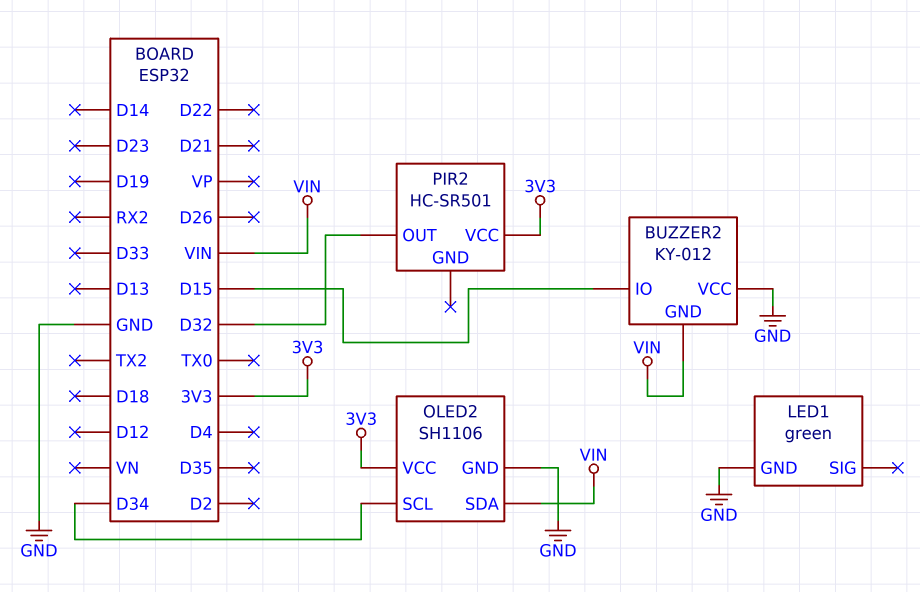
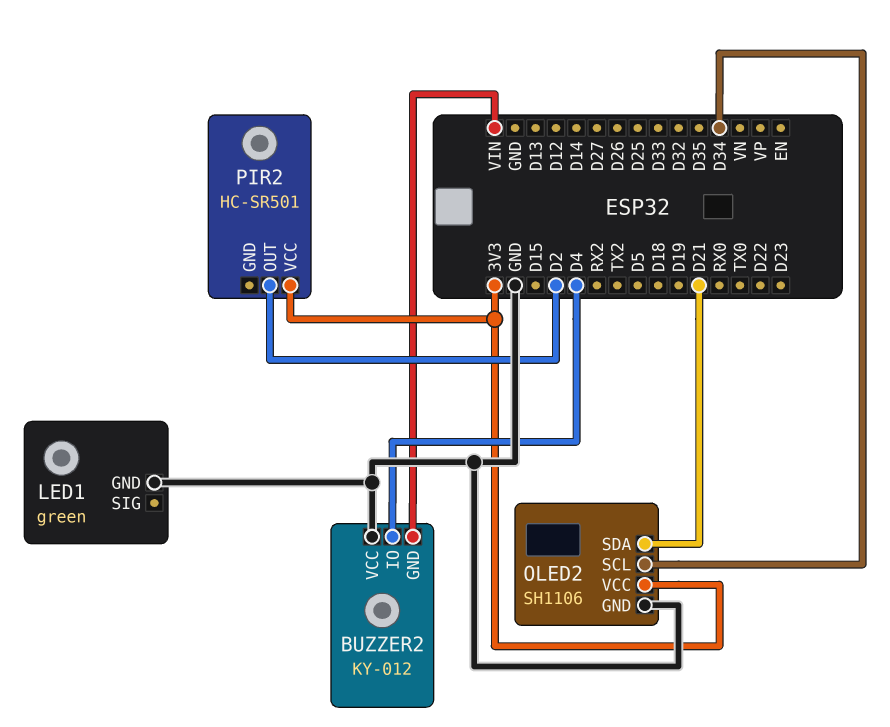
BUZZER2 pin IO: D15 -> D4
OLED2 pin SDA: VIN -> D21
PIR2 pin OUT: D32 -> D2

